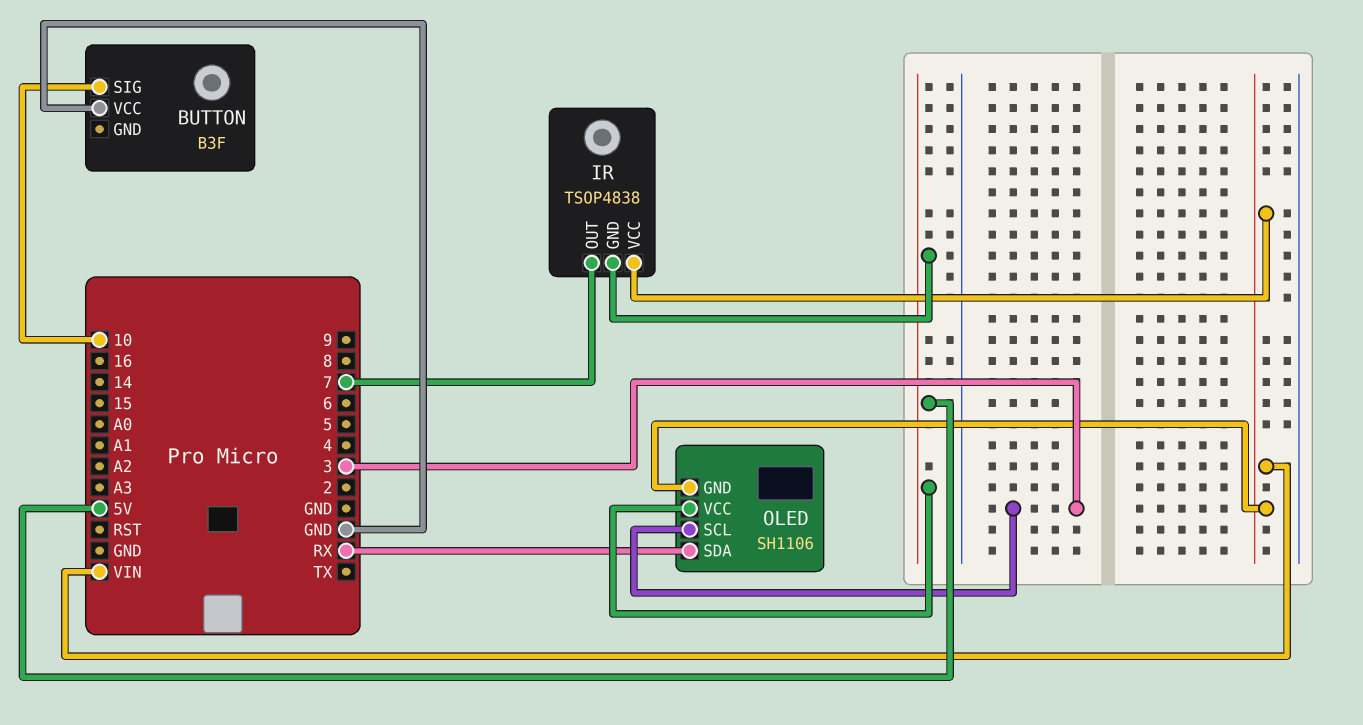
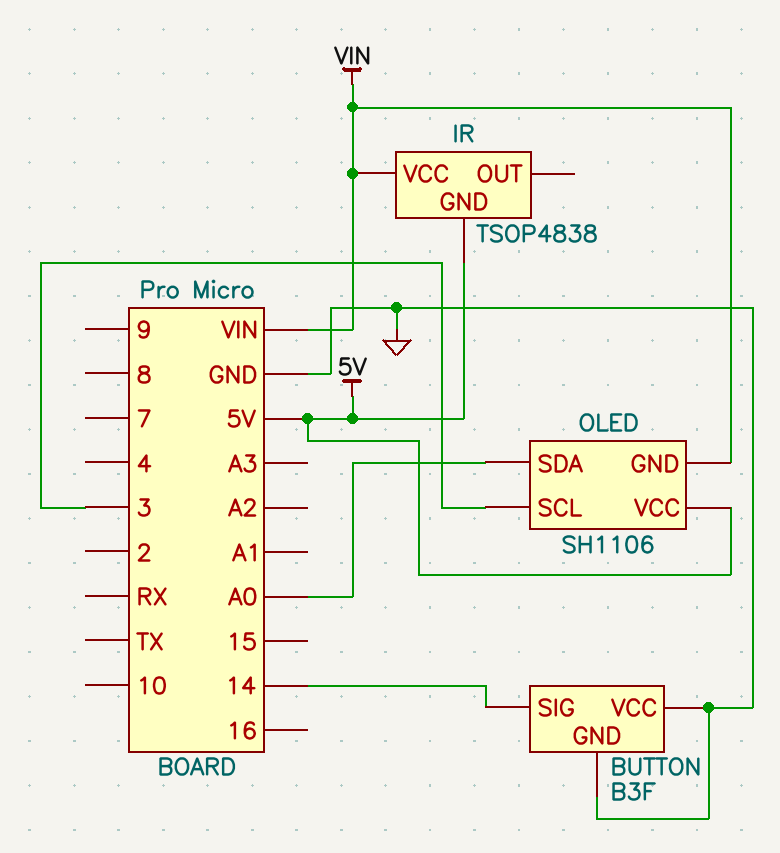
BUTTON pin GND: none -> GND
BUTTON pin SIG: 10 -> 14
IR pin OUT: 7 -> none
OLED pin SDA: RX -> A0

